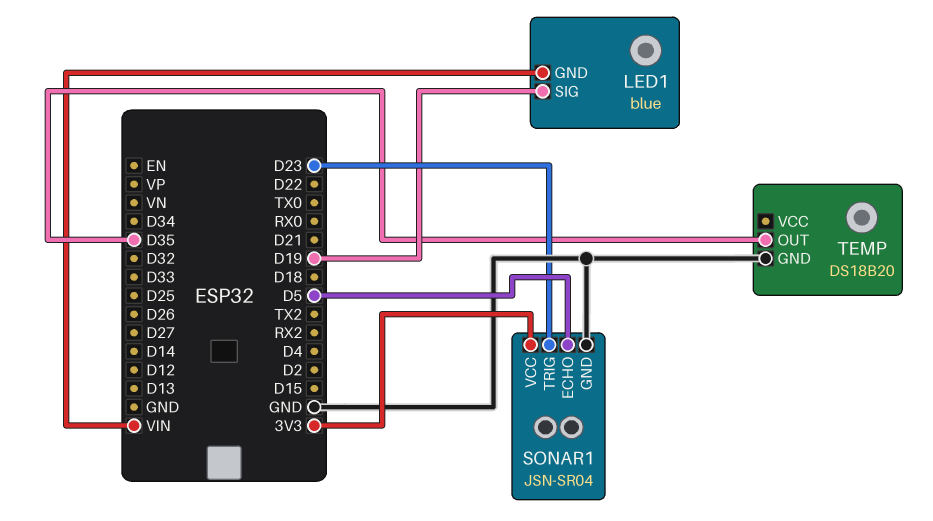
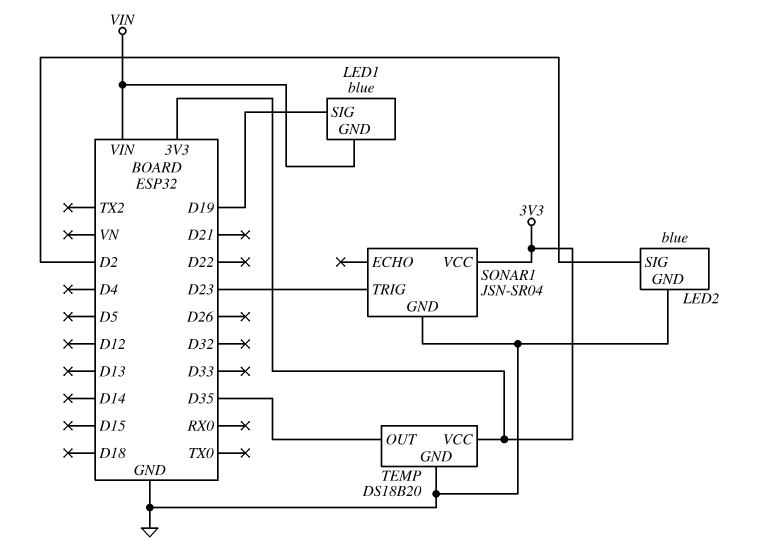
LED2: none -> blue
LED2 pin GND: none -> GND
LED2 pin SIG: none -> D2
SONAR1 pin ECHO: D5 -> none
TEMP pin VCC: none -> 3V3

